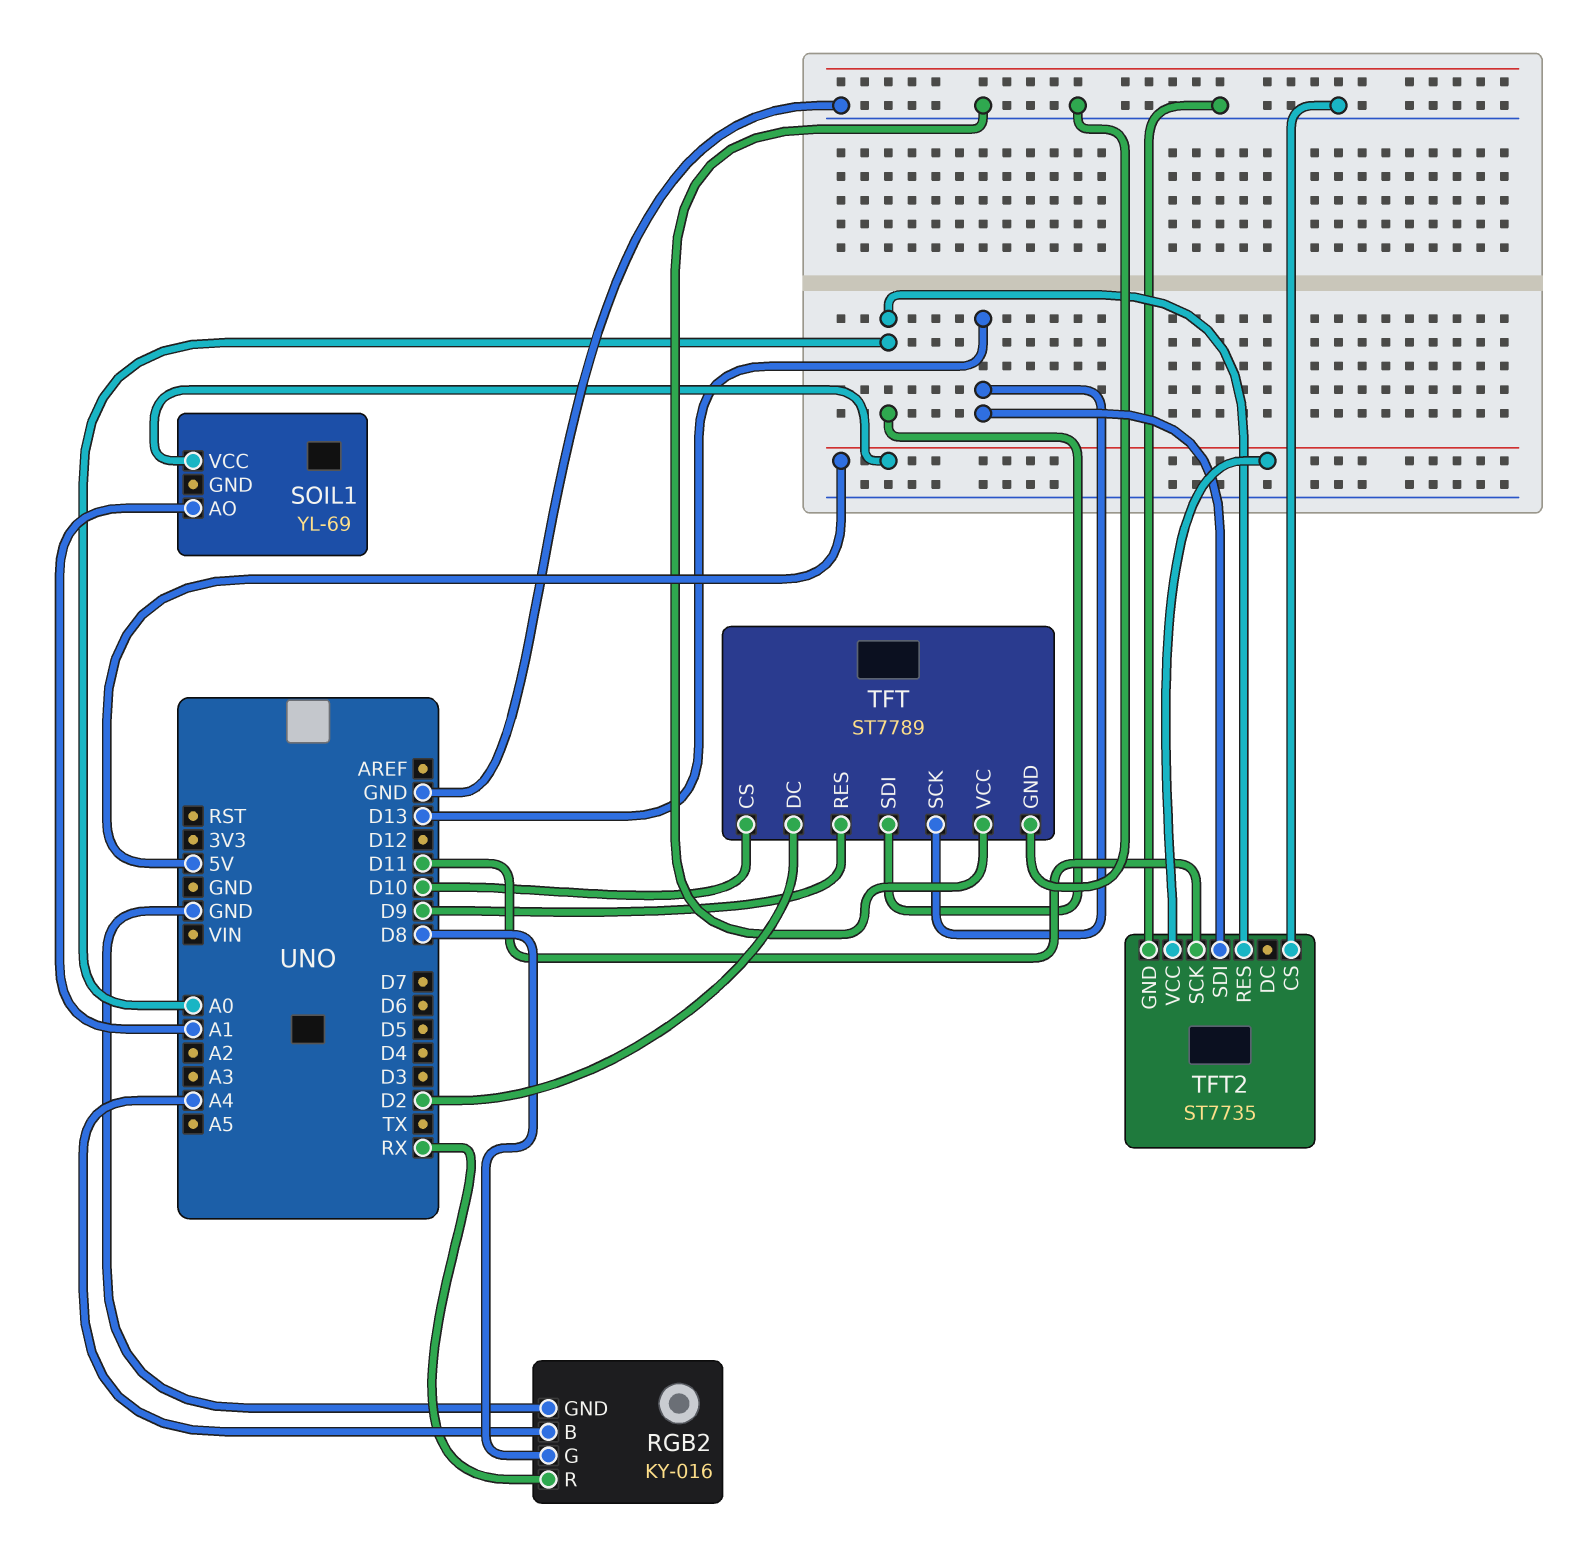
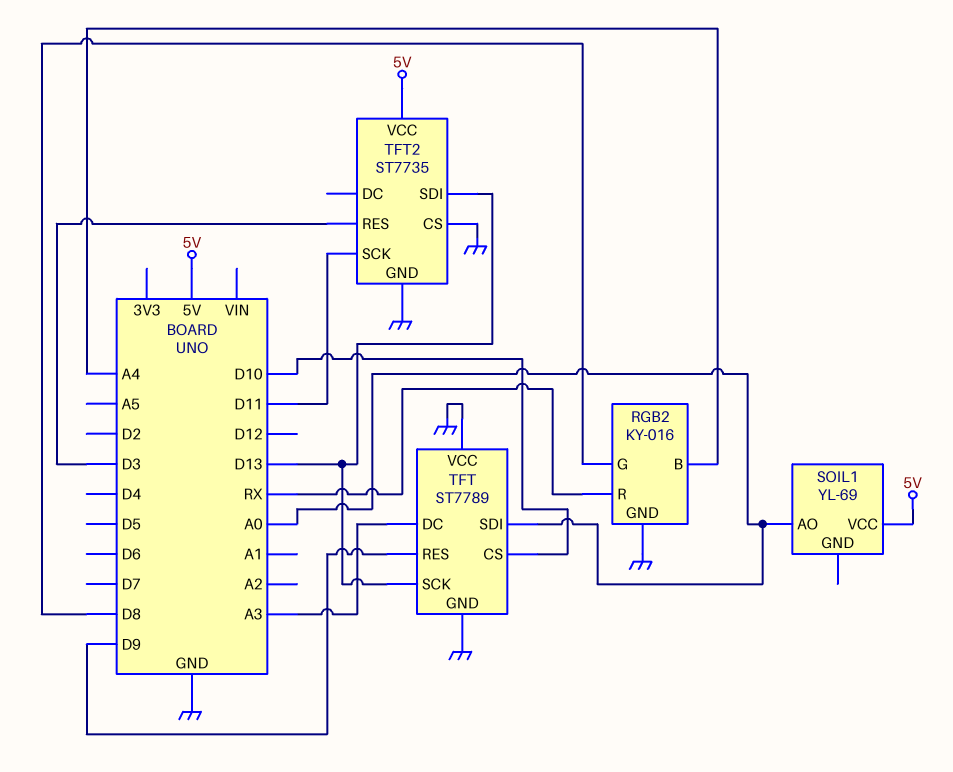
SOIL1 pin AO: A1 -> A0
TFT pin DC: D2 -> A3
TFT2 pin RES: A0 -> D3

